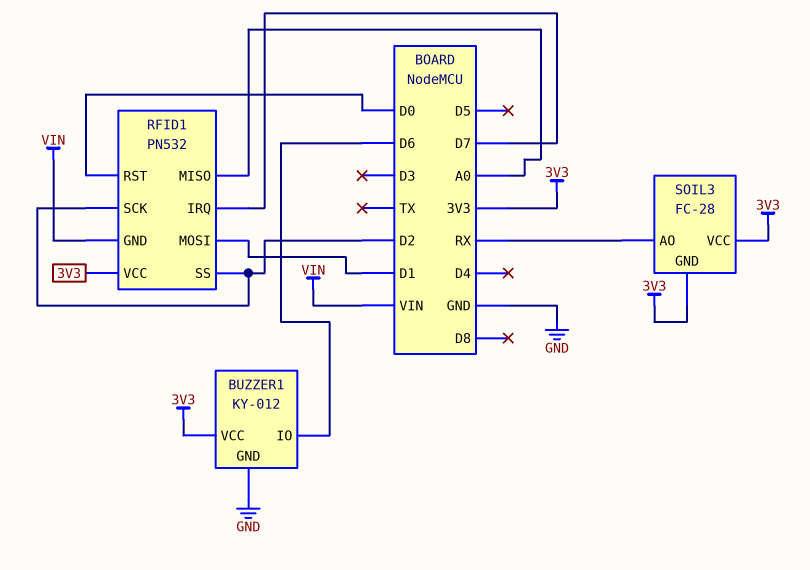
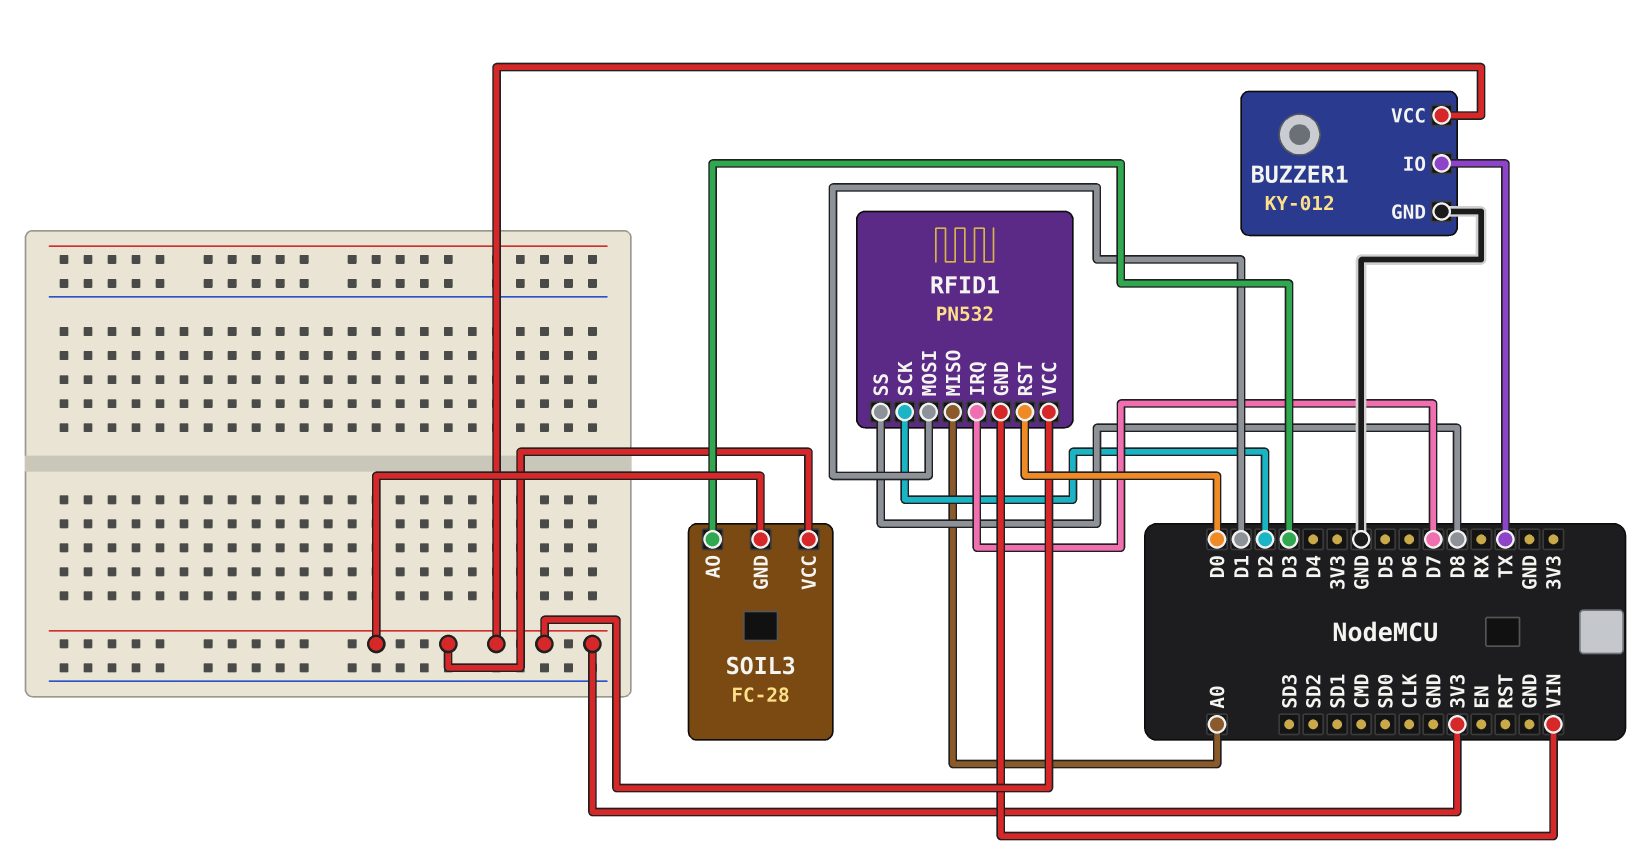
BUZZER1 pin IO: D6 -> TX
RFID1 pin SS: D2 -> D8
SOIL3 pin AO: RX -> D3

